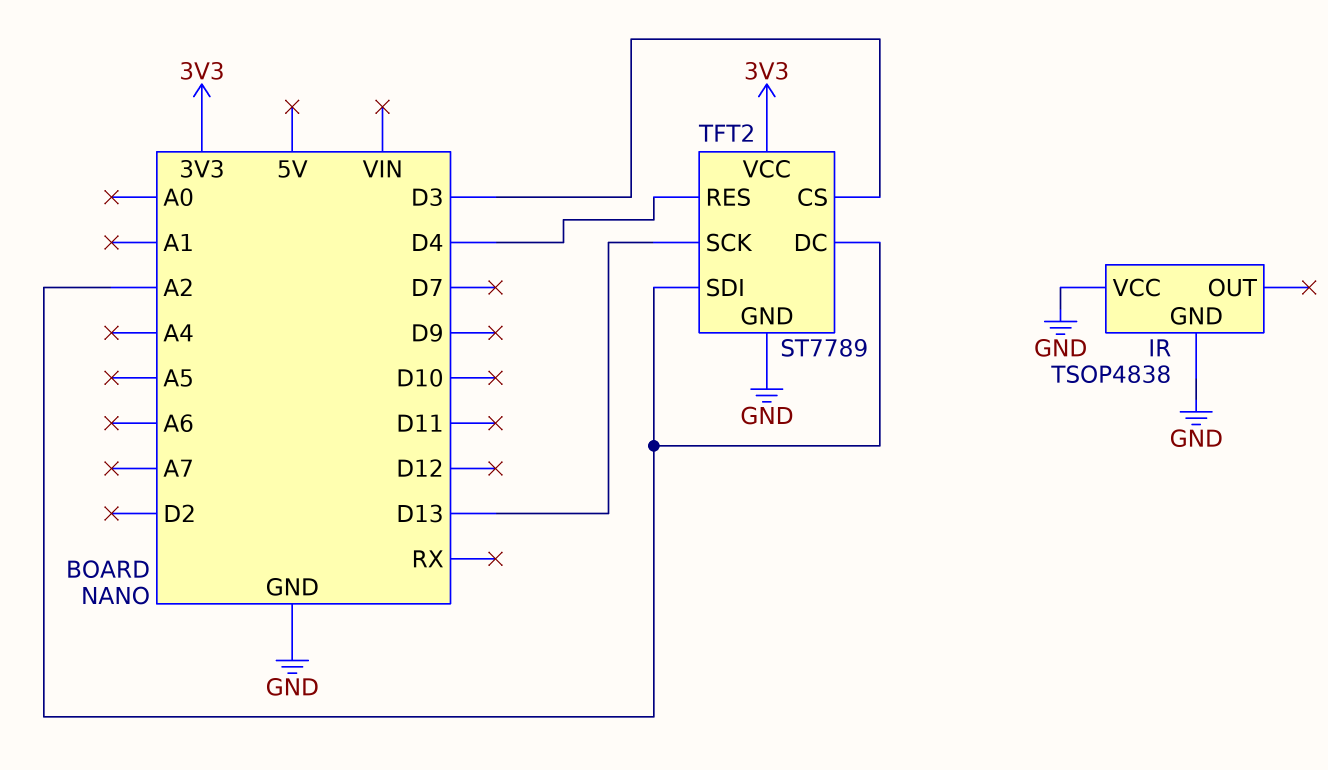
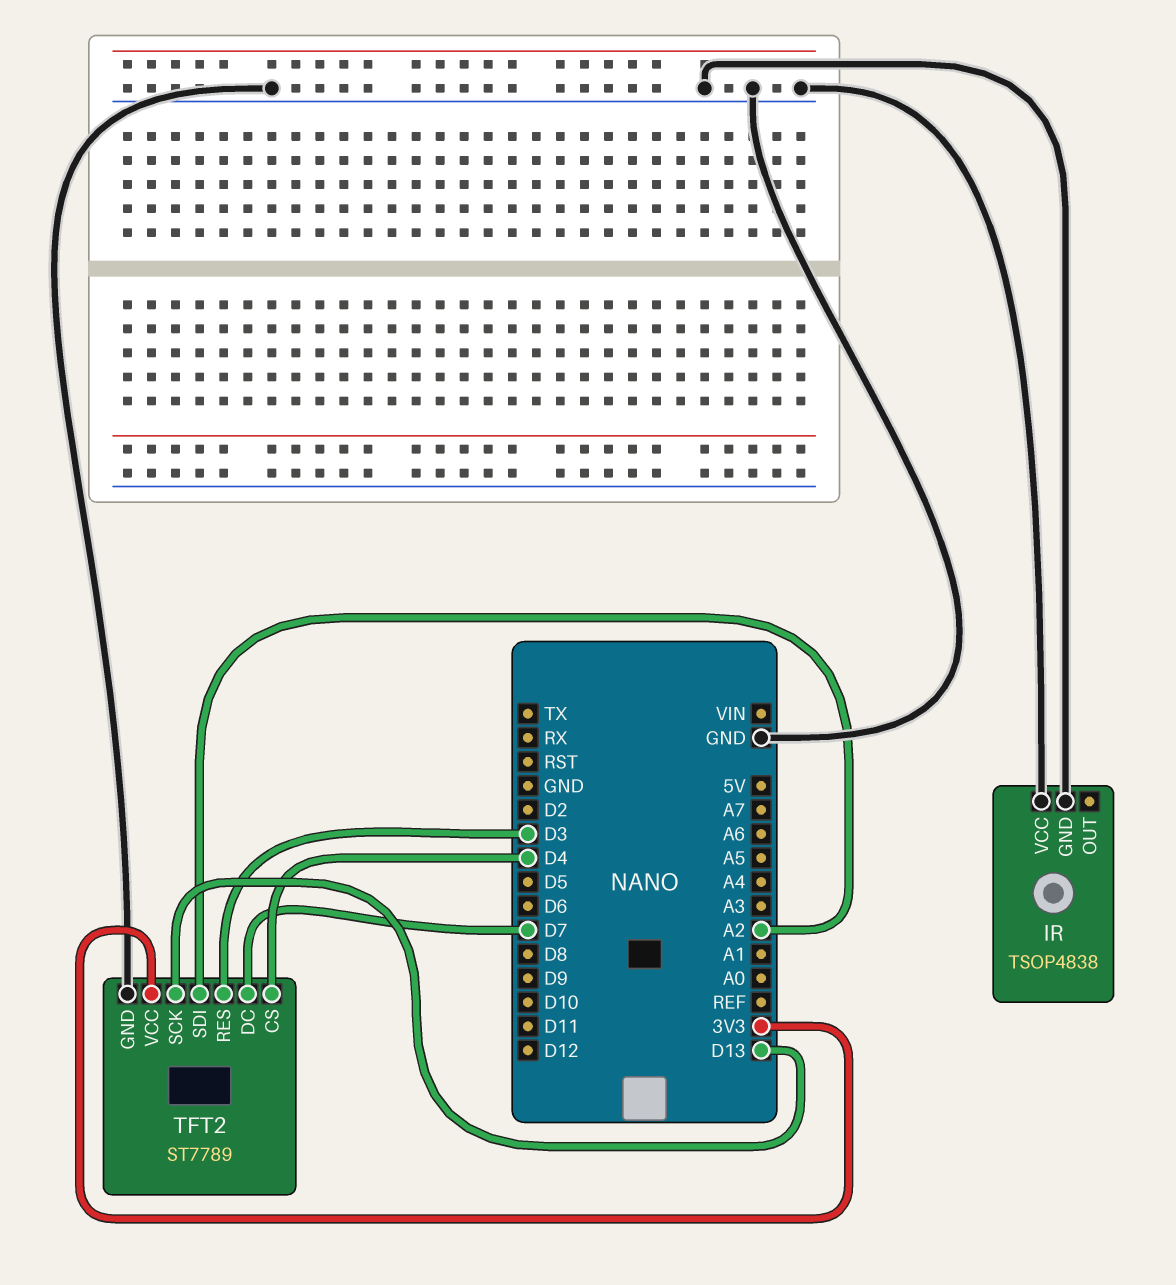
TFT2 pin CS: D3 -> D4
TFT2 pin DC: A2 -> D7
TFT2 pin RES: D4 -> D3

